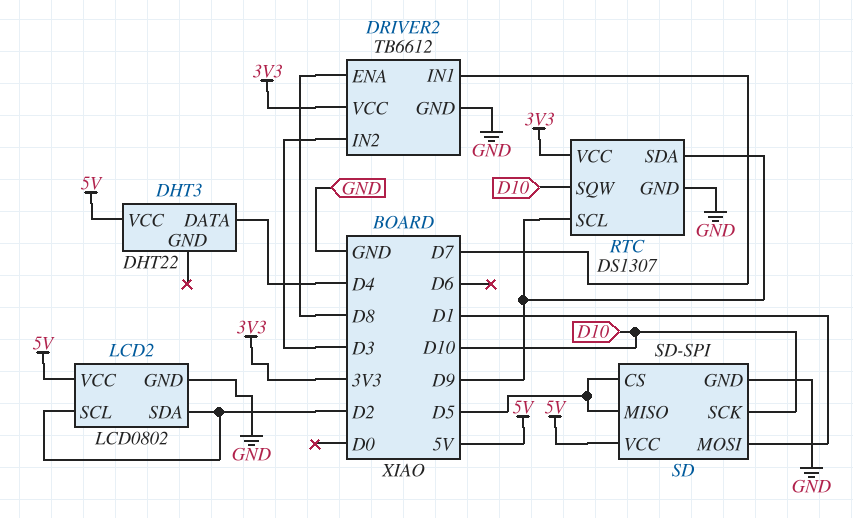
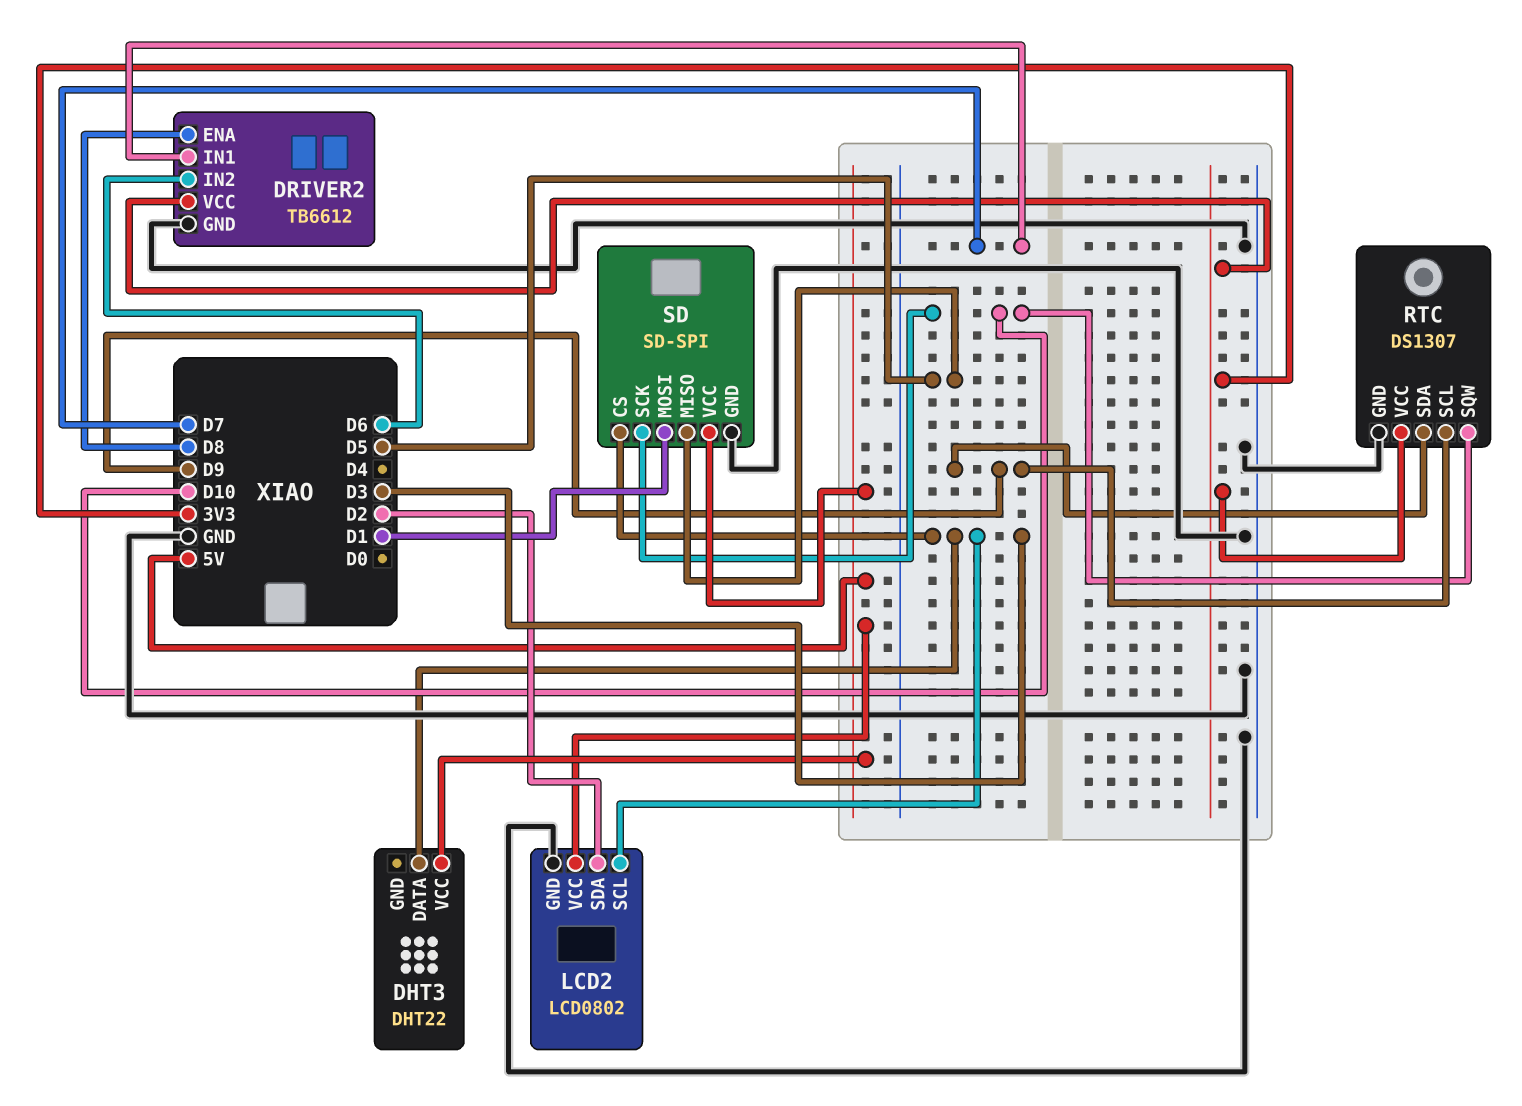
DHT3 pin DATA: D4 -> D3
DRIVER2 pin IN2: D3 -> D6
LCD2 pin SCL: D2 -> D3
SD pin CS: D5 -> D3

